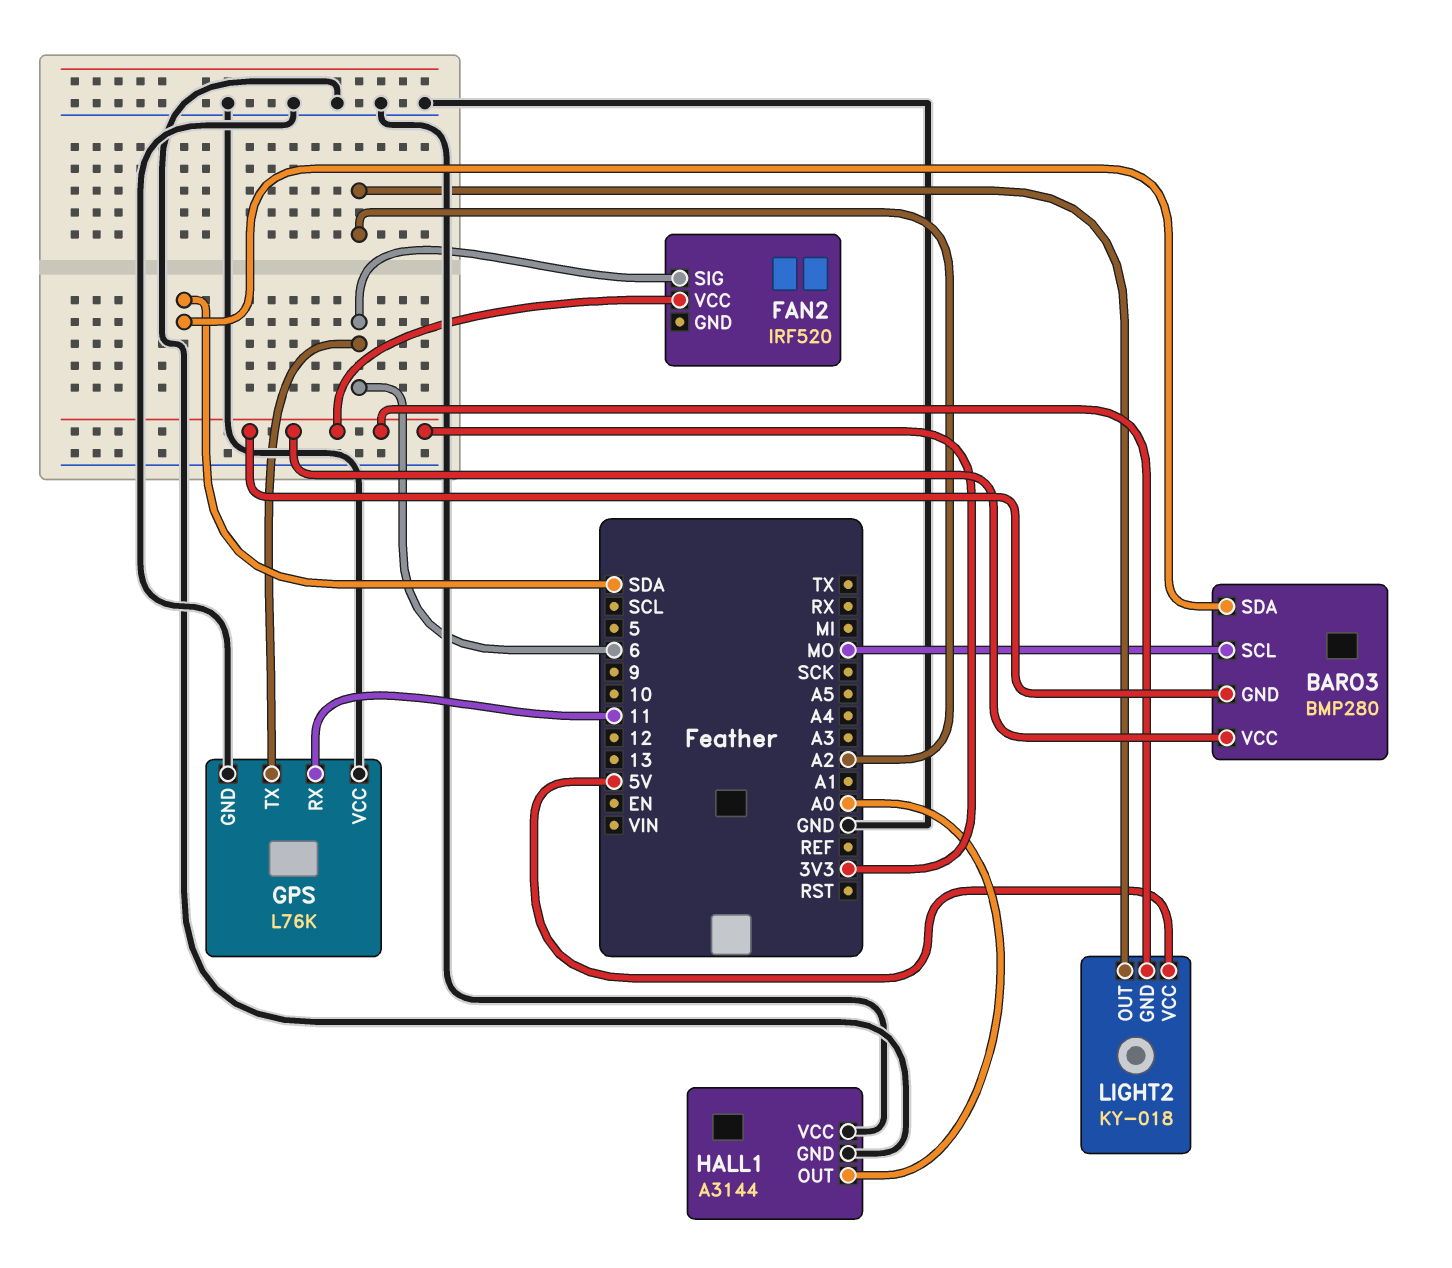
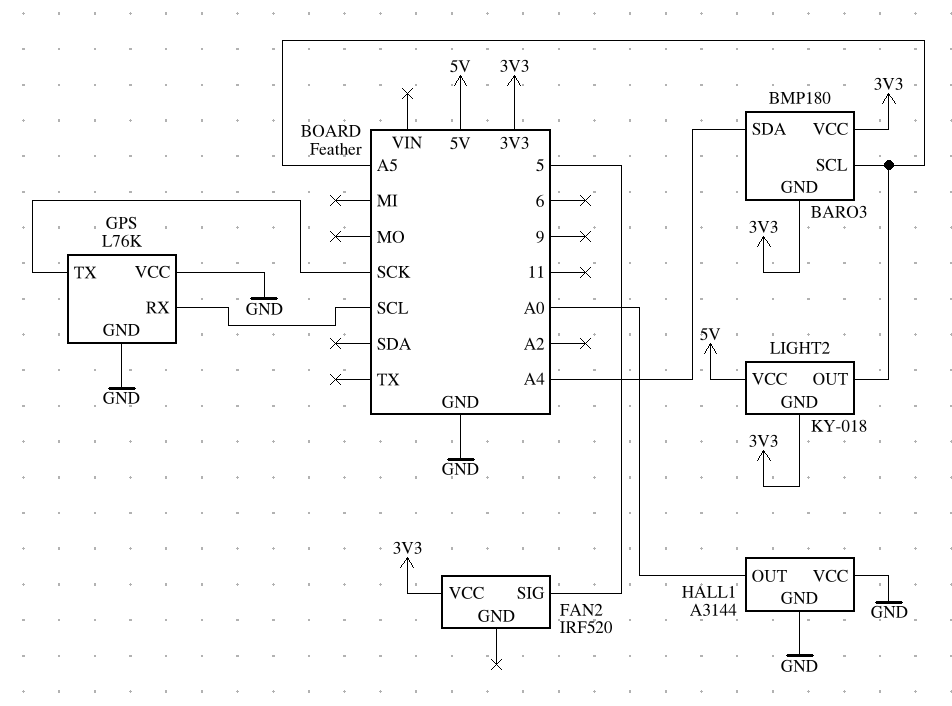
BARO3: BMP280 -> BMP180
BARO3 pin SCL: MO -> A5
BARO3 pin SDA: SDA -> A4
FAN2 pin SIG: 6 -> 5
GPS pin RX: 11 -> SCL
GPS pin TX: 6 -> SCK
LIGHT2 pin OUT: A2 -> A5

